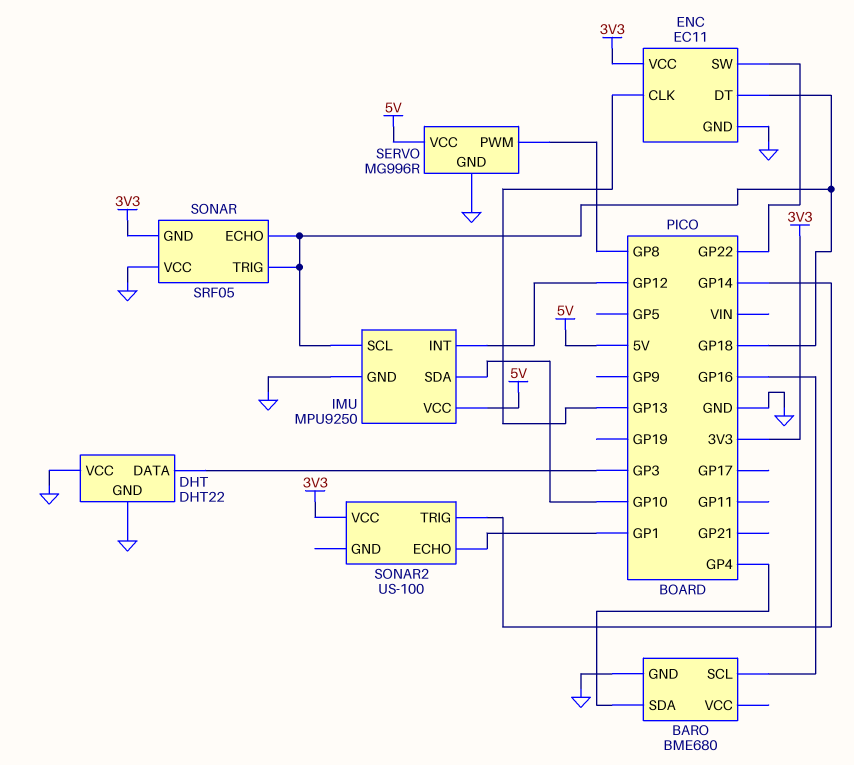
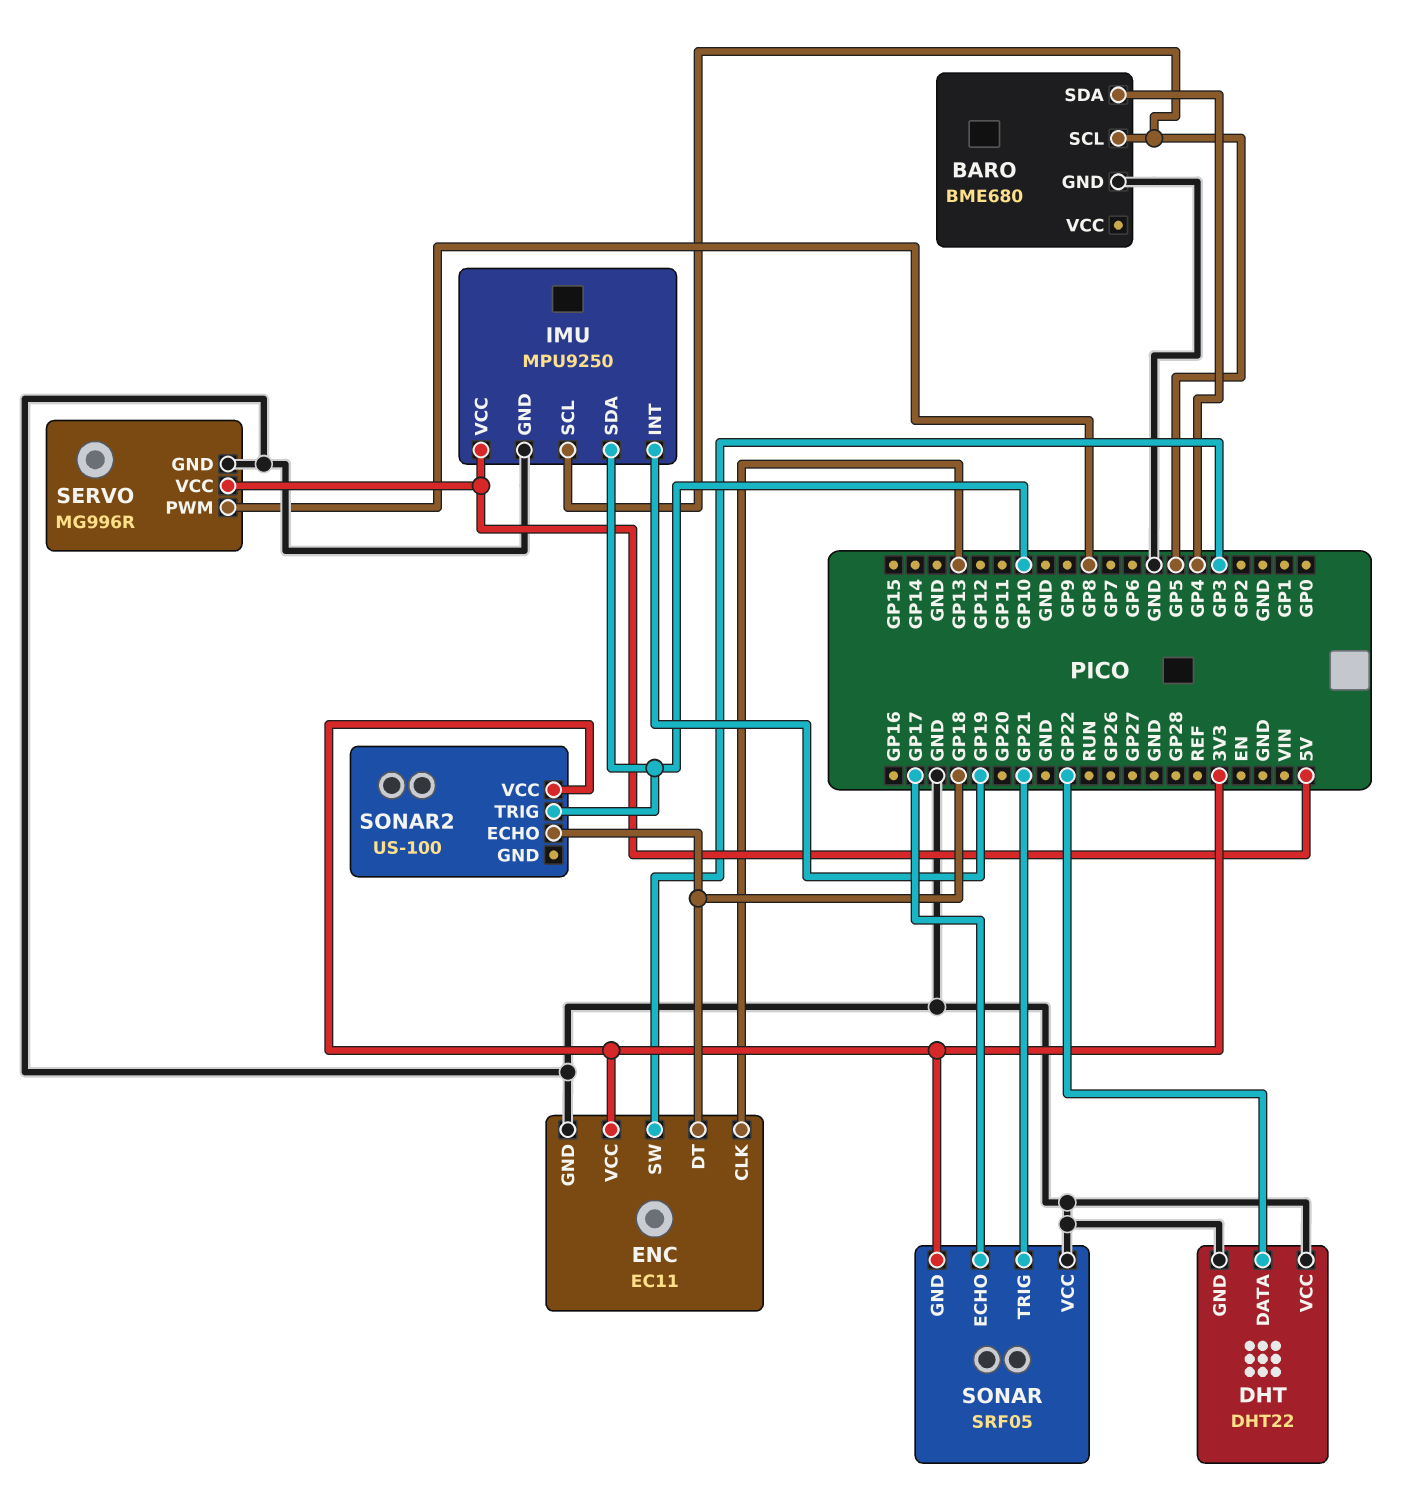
BARO pin SCL: GP16 -> GP5
DHT pin DATA: GP3 -> GP22
ENC pin SW: GP22 -> GP3
IMU pin INT: GP12 -> GP19
IMU pin SCL: GP18 -> GP5
SONAR pin ECHO: GP18 -> GP17
SONAR pin TRIG: GP18 -> GP21
SONAR2 pin ECHO: GP1 -> GP18
SONAR2 pin TRIG: GP14 -> GP10

